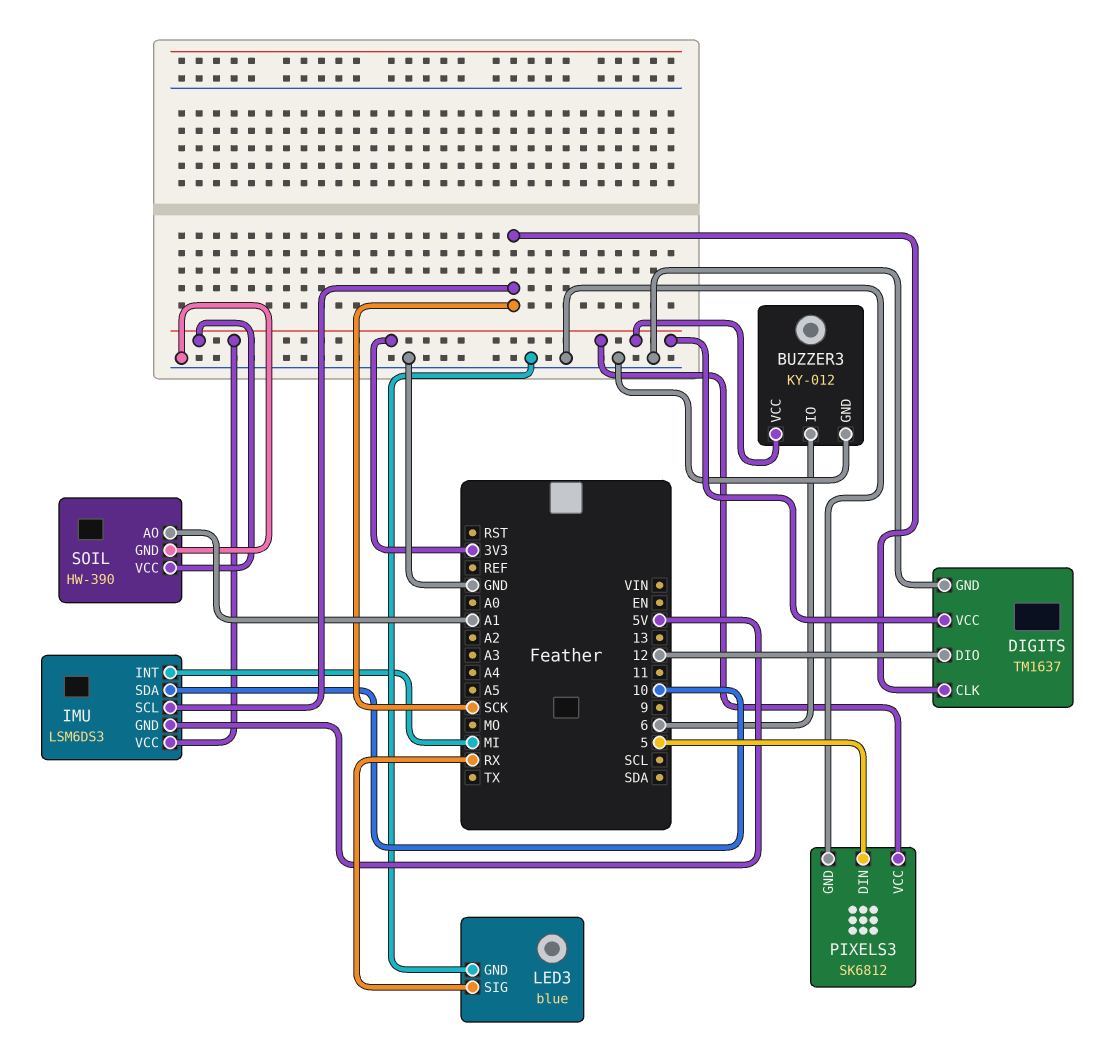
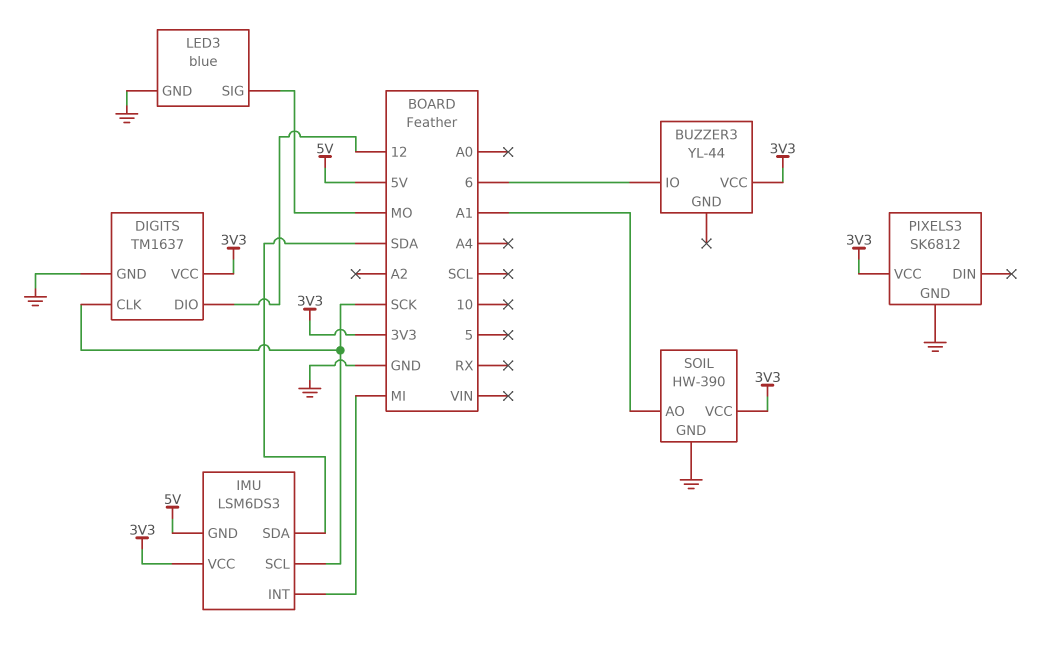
BUZZER3: KY-012 -> YL-44
BUZZER3 pin GND: GND -> none
IMU pin SDA: 10 -> SDA
LED3 pin SIG: RX -> MO
PIXELS3 pin DIN: 5 -> none

